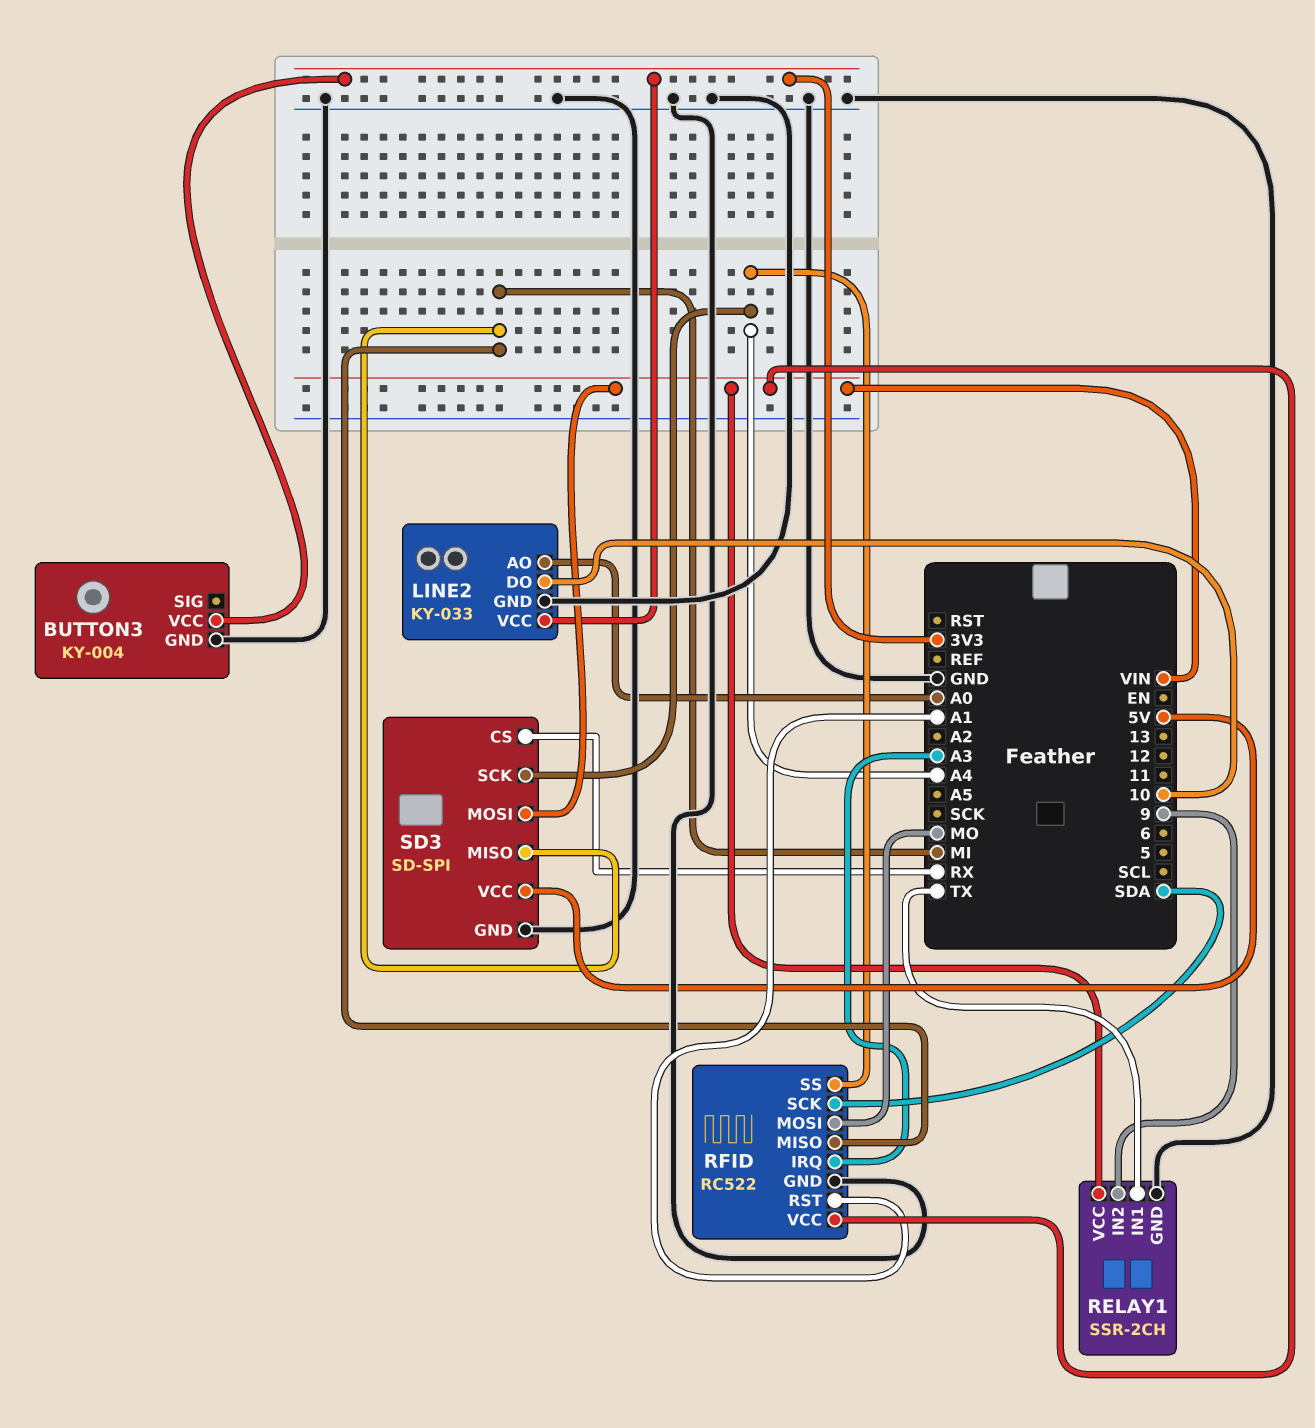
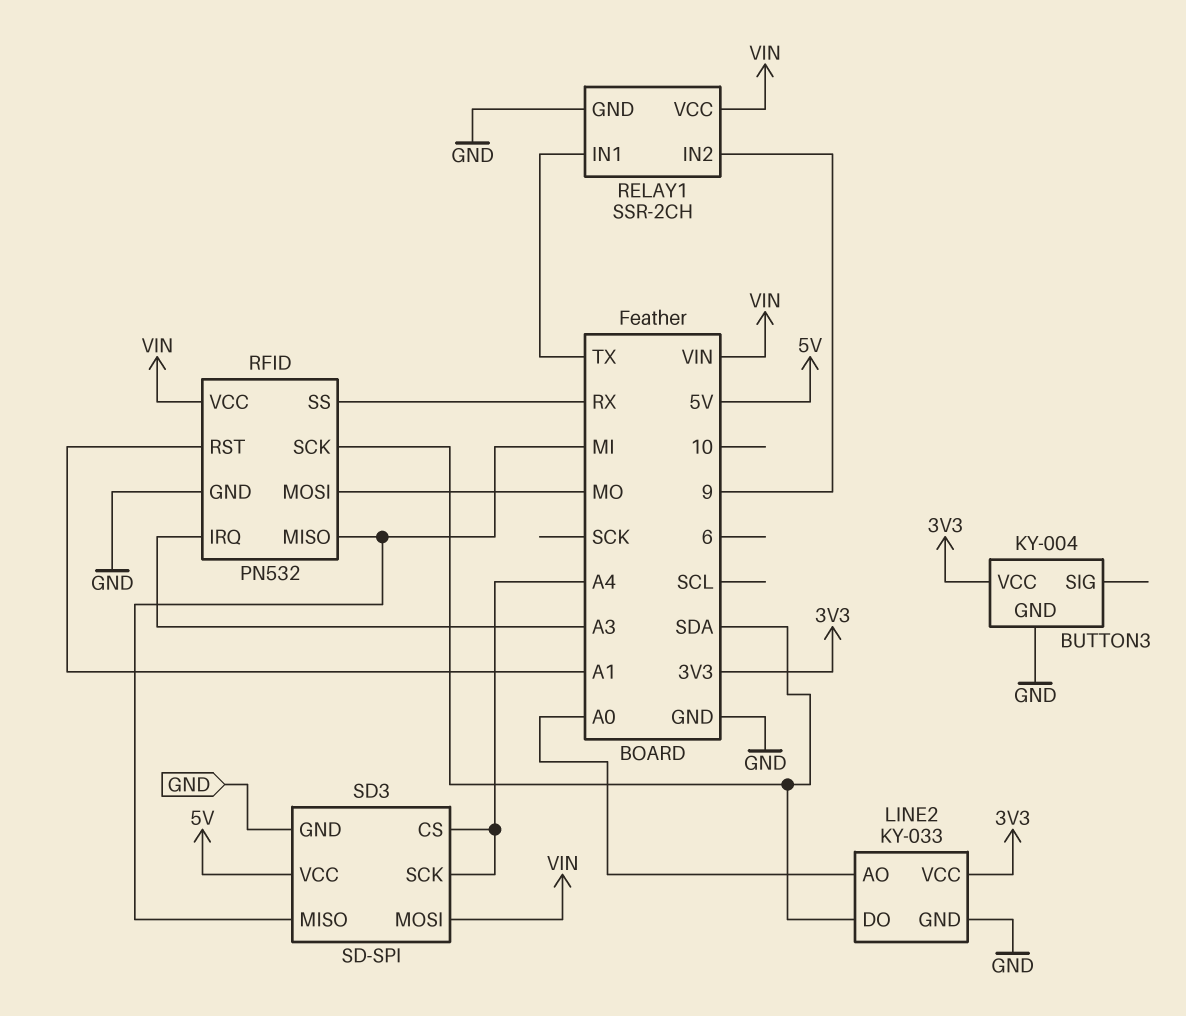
LINE2 pin DO: 10 -> SDA
RFID: RC522 -> PN532
RFID pin SS: A4 -> RX
SD3 pin CS: RX -> A4

